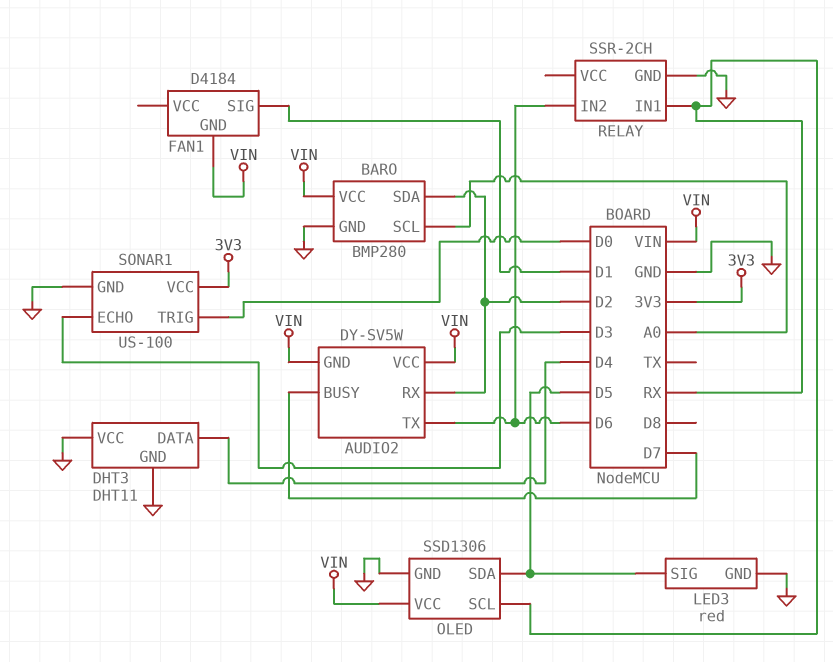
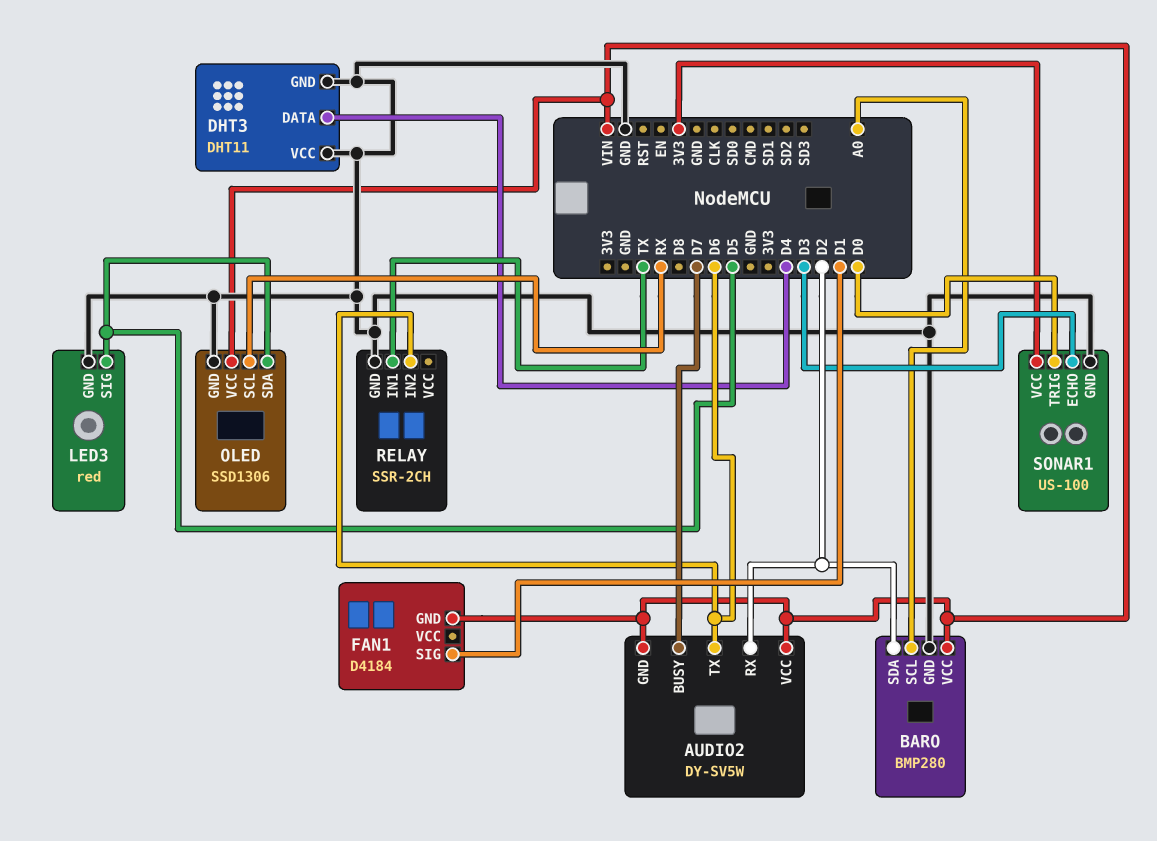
RELAY pin IN1: RX -> TX

